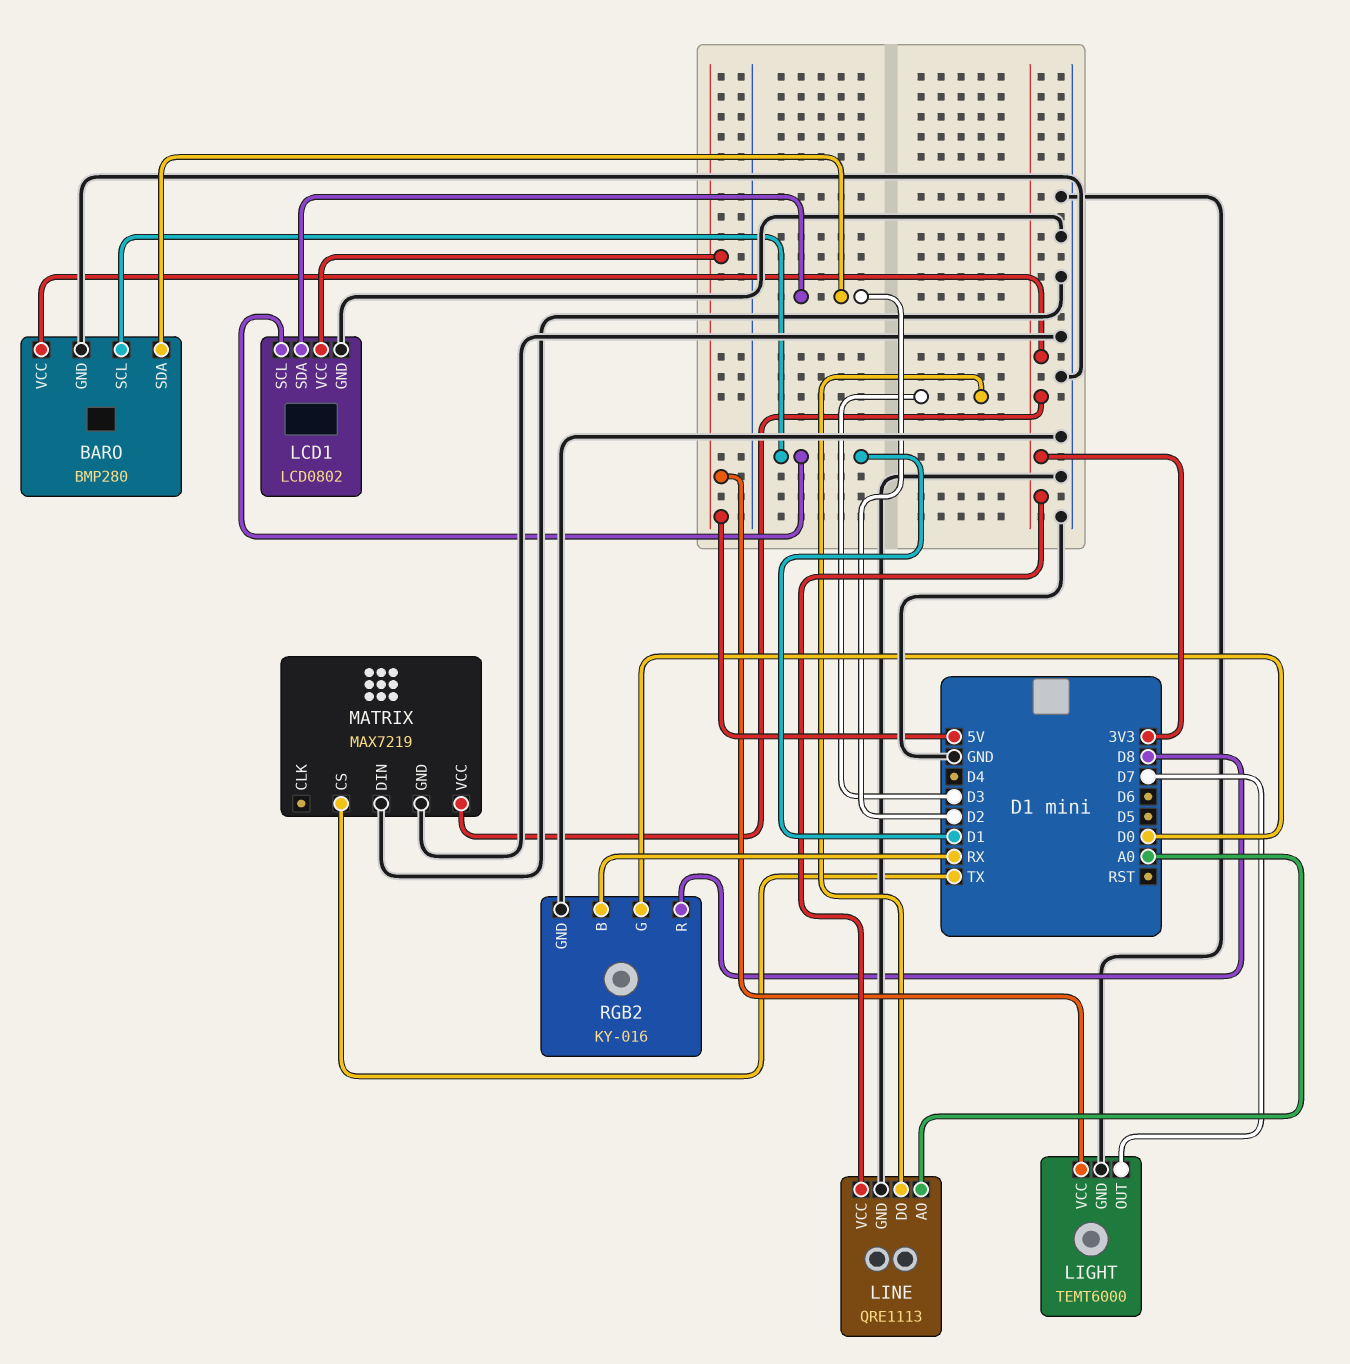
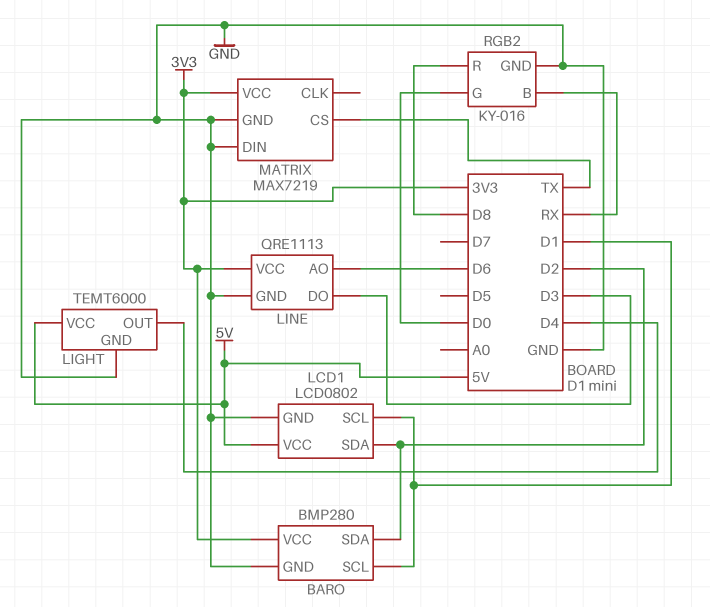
LIGHT pin OUT: D7 -> D4
LINE pin AO: A0 -> D6

